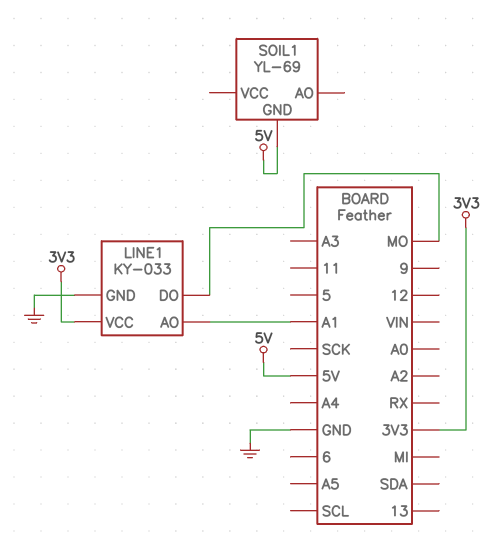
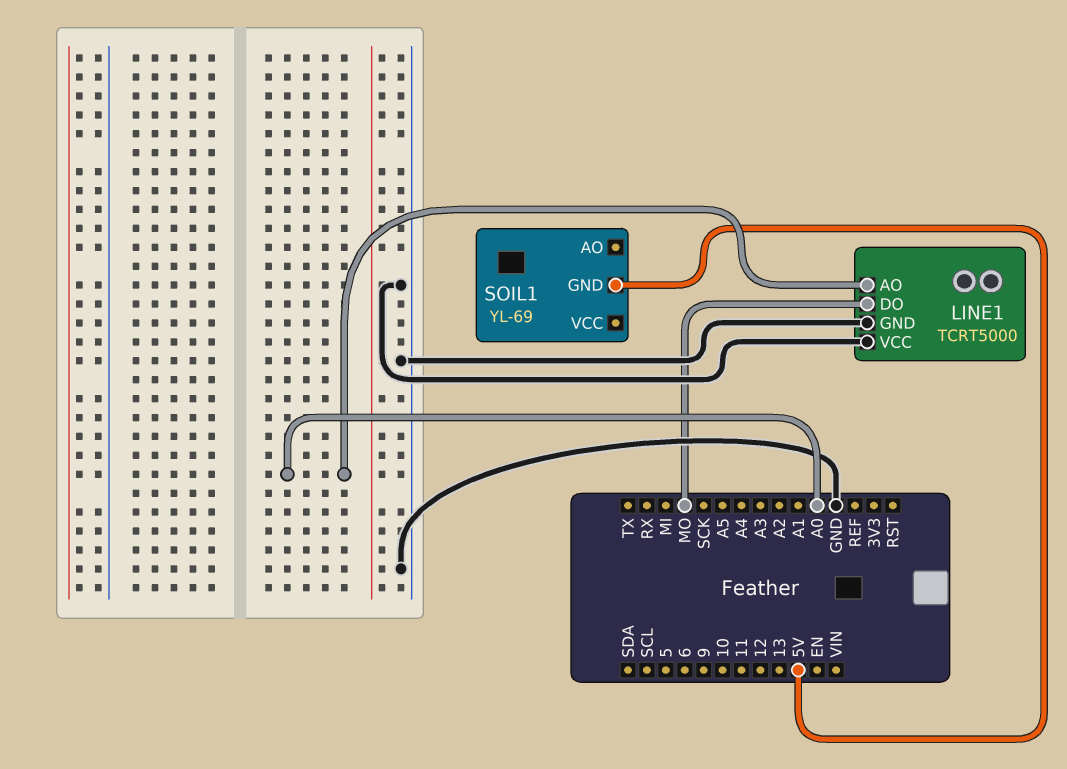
LINE1: KY-033 -> TCRT5000
LINE1 pin AO: A1 -> A0
LINE1 pin VCC: 3V3 -> GND

